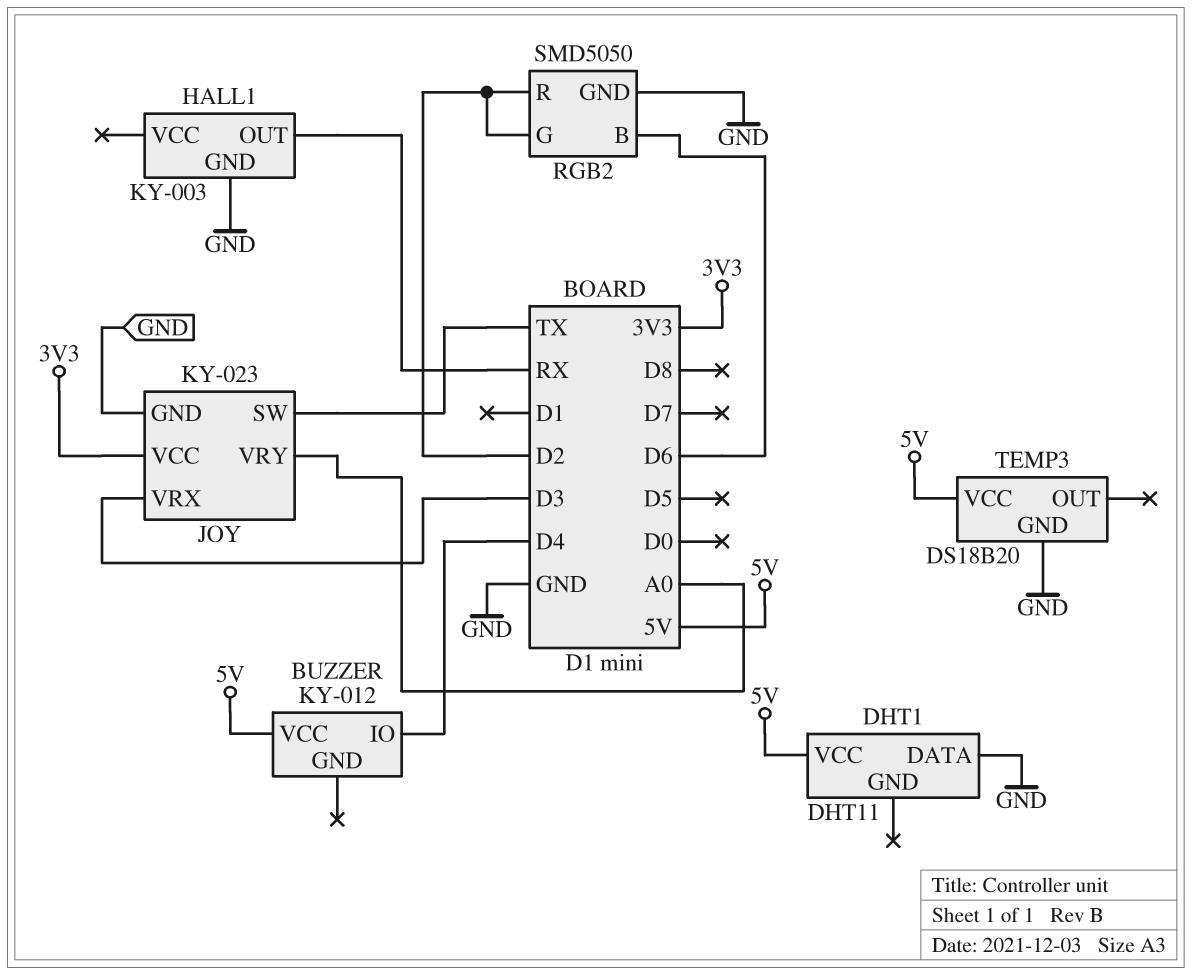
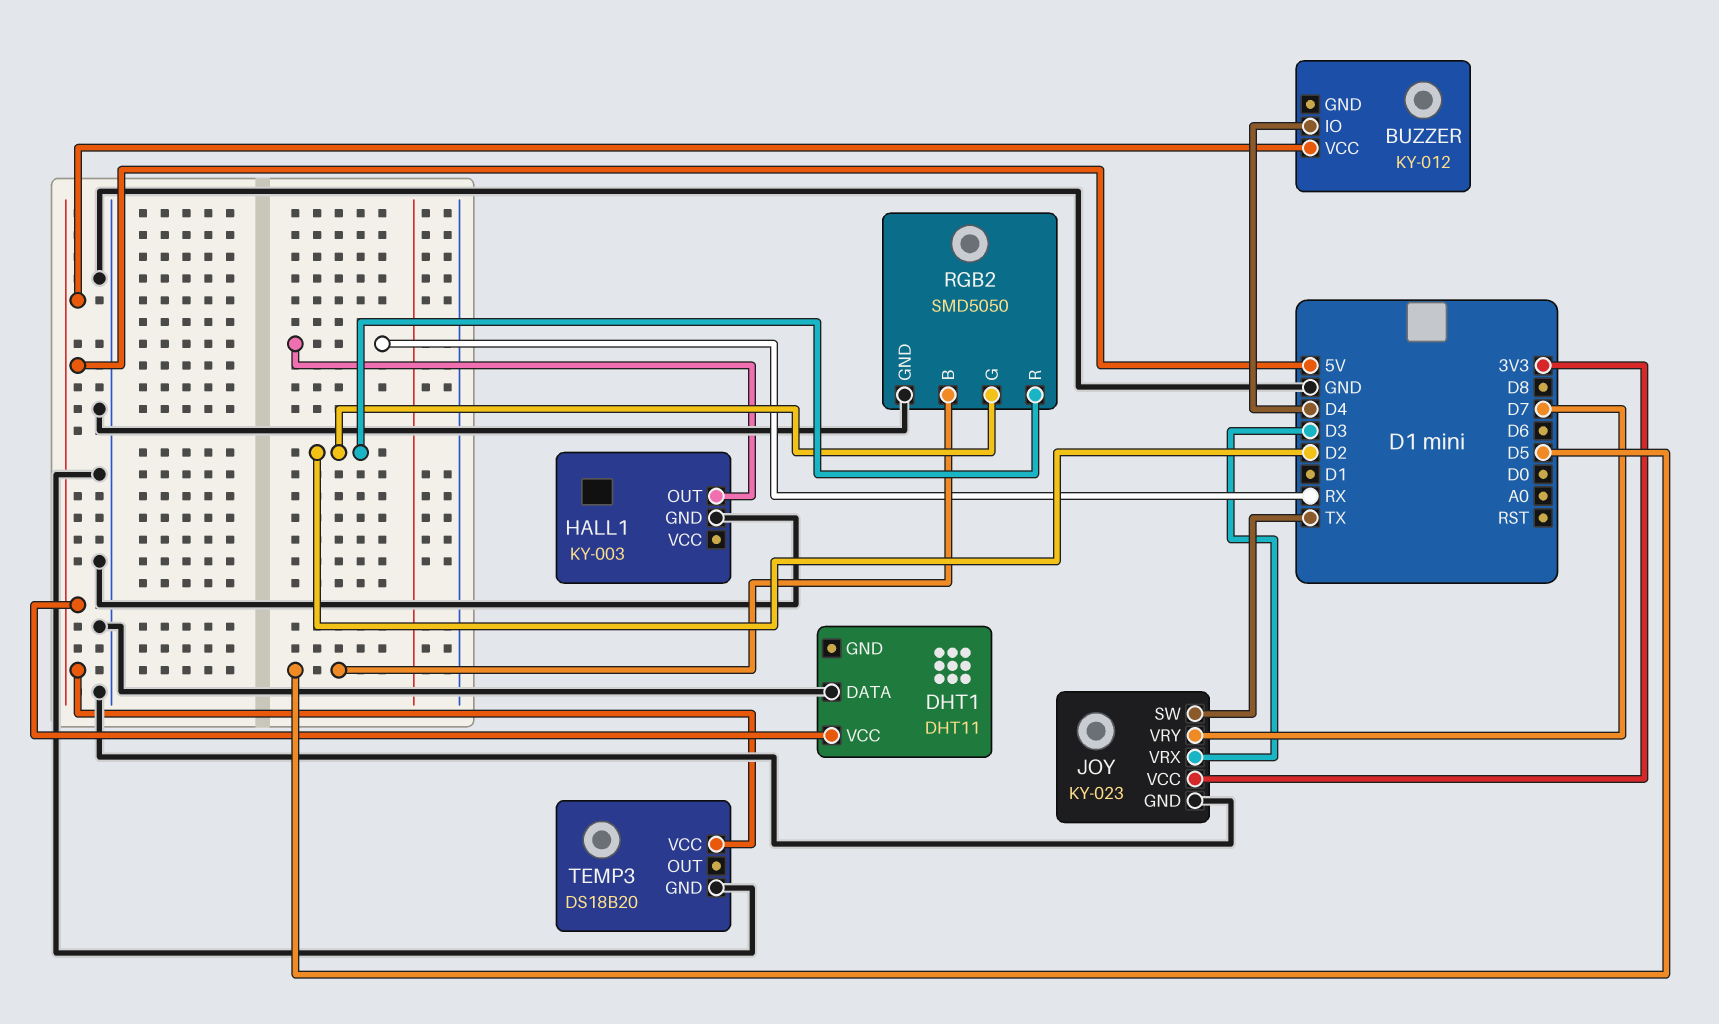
JOY pin VRY: A0 -> D7
RGB2 pin B: D6 -> D5

